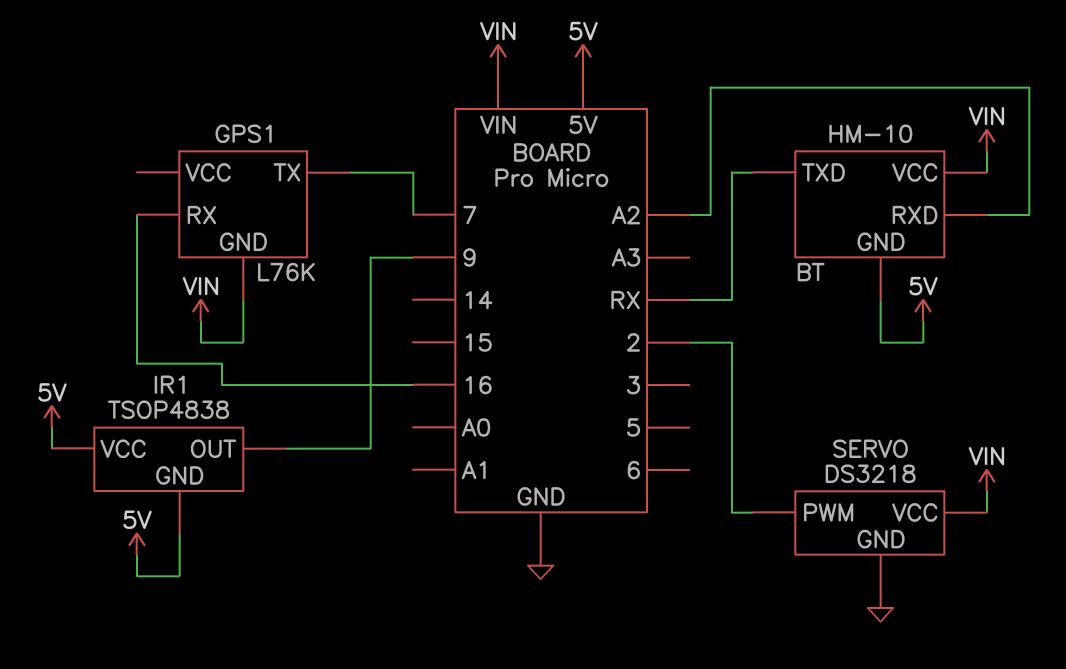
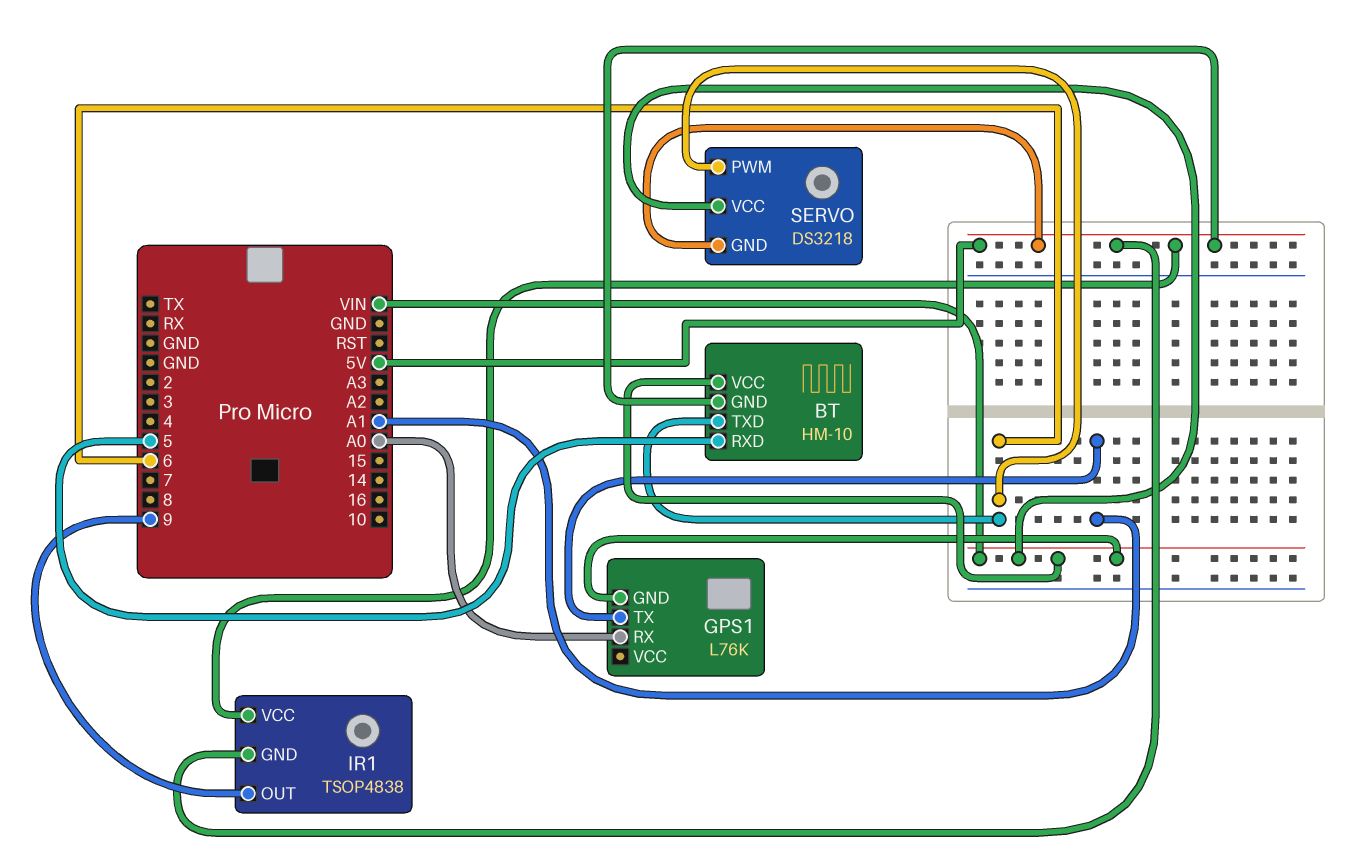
BT pin RXD: A2 -> 5
BT pin TXD: RX -> 6
GPS1 pin RX: 16 -> A0
GPS1 pin TX: 7 -> A1
SERVO pin GND: GND -> 5V
SERVO pin PWM: 2 -> 6

